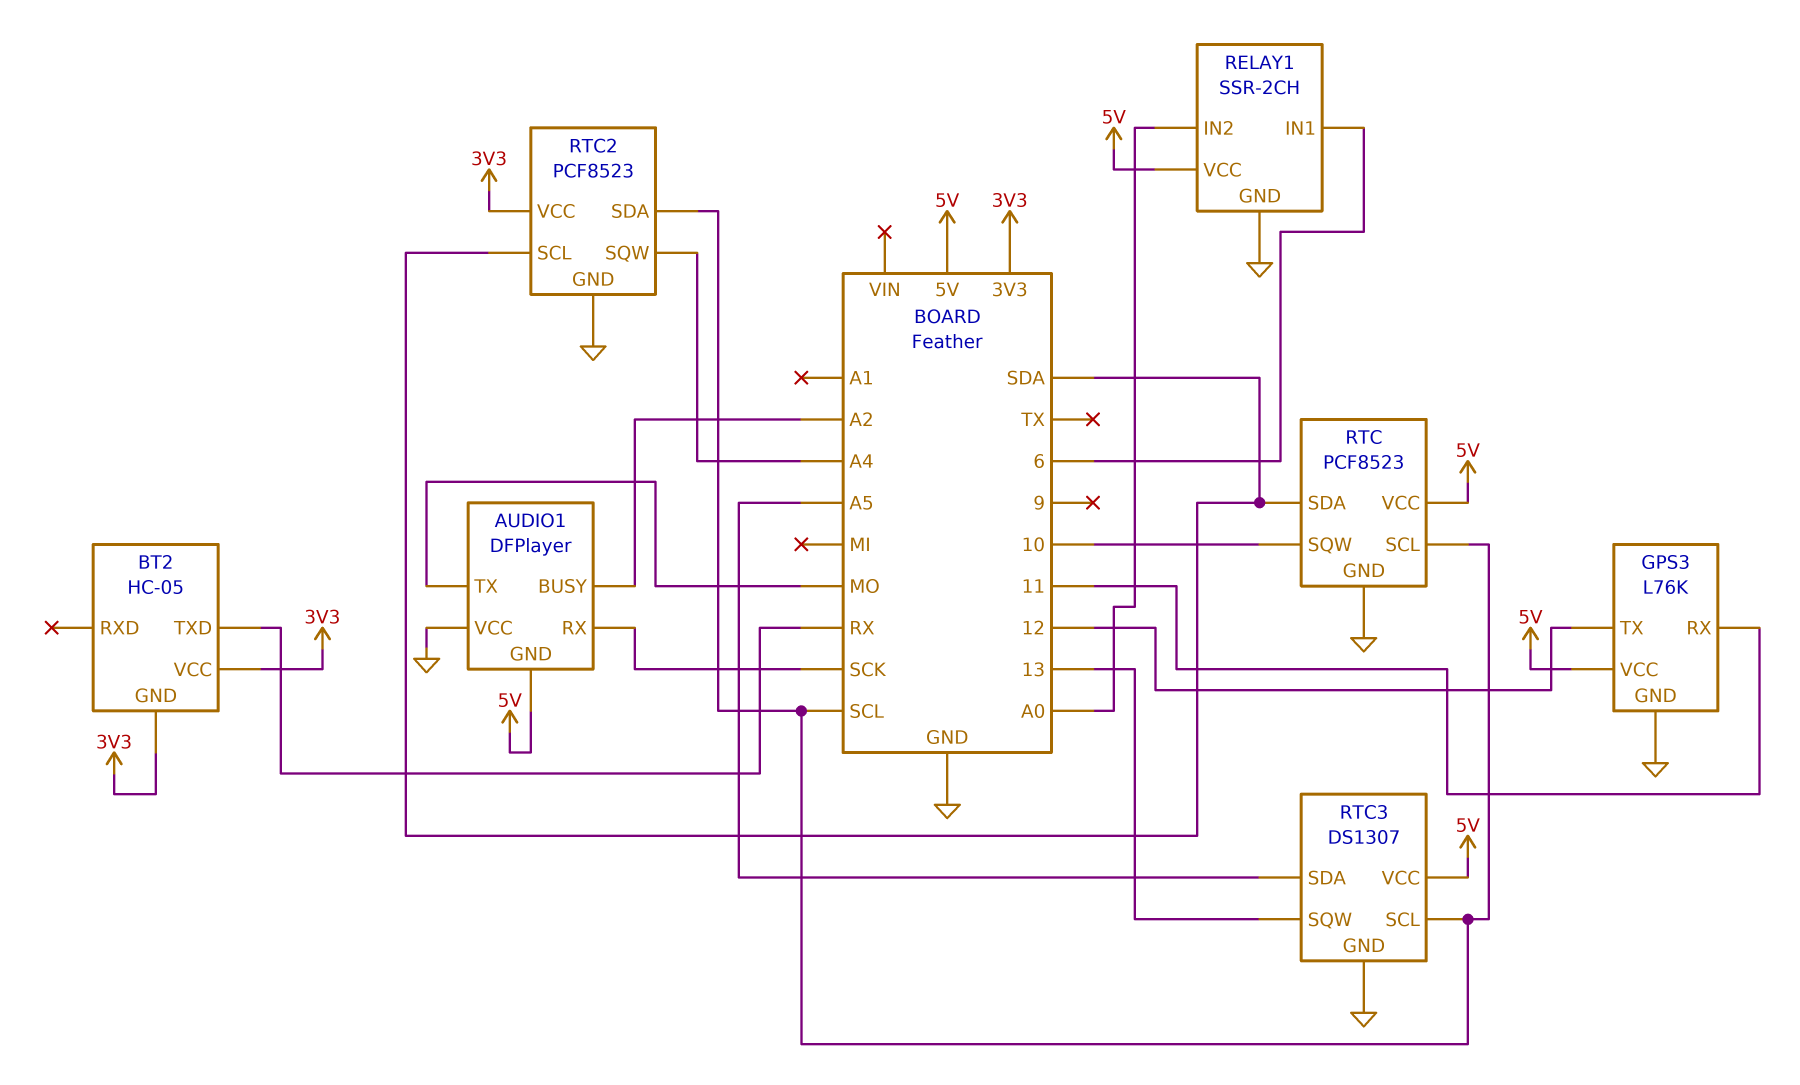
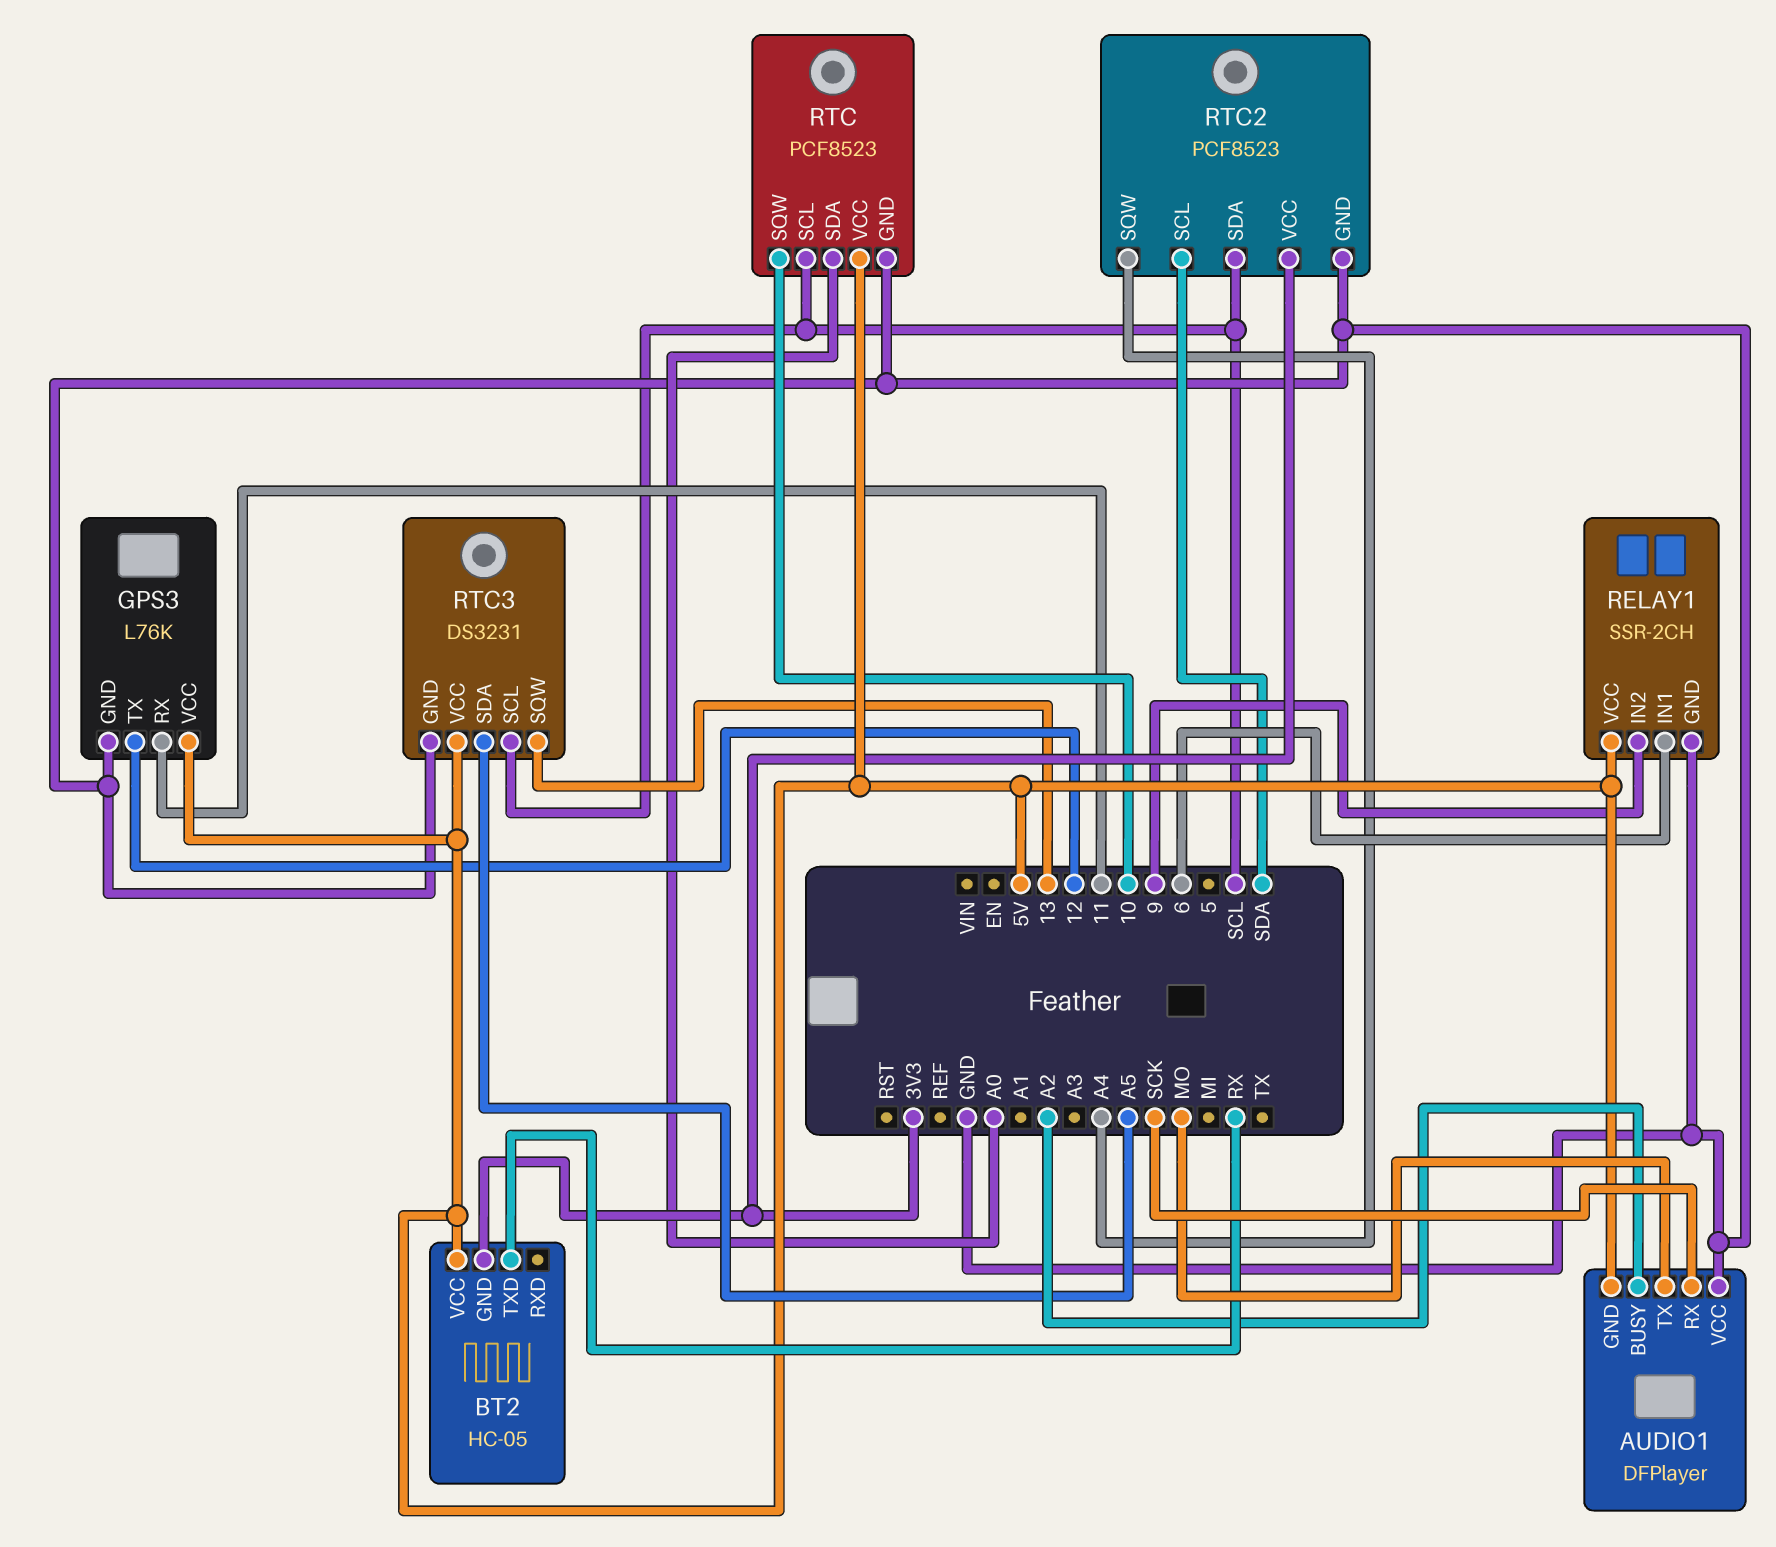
BT2 pin VCC: 3V3 -> 5V
RELAY1 pin IN2: A0 -> 9
RTC pin SDA: SDA -> A0
RTC3: DS1307 -> DS3231

